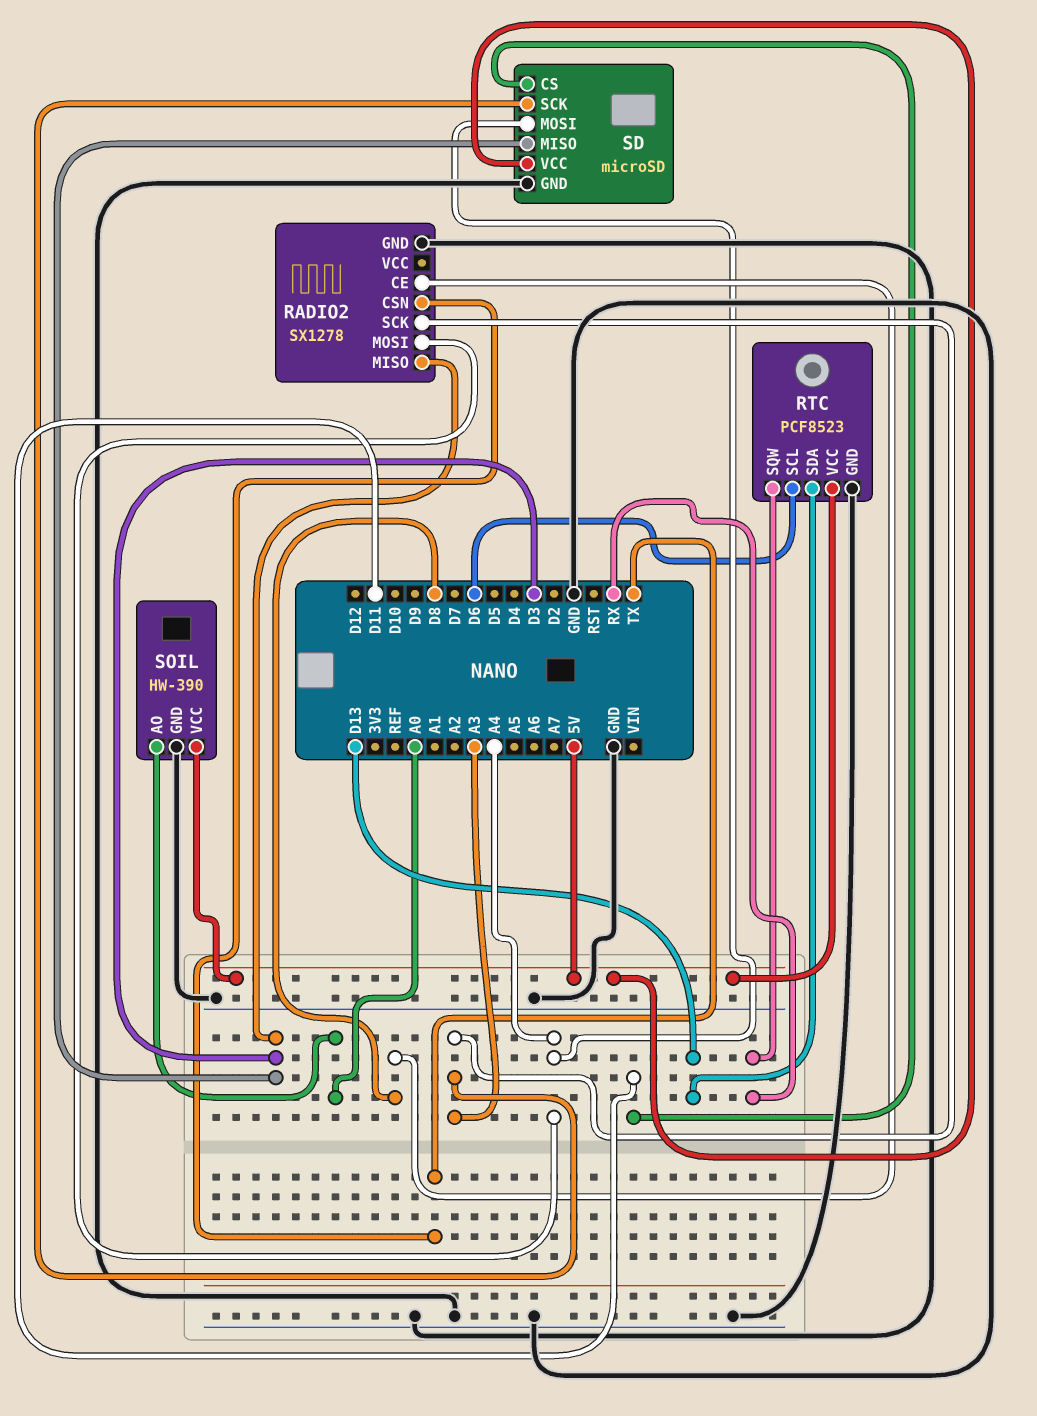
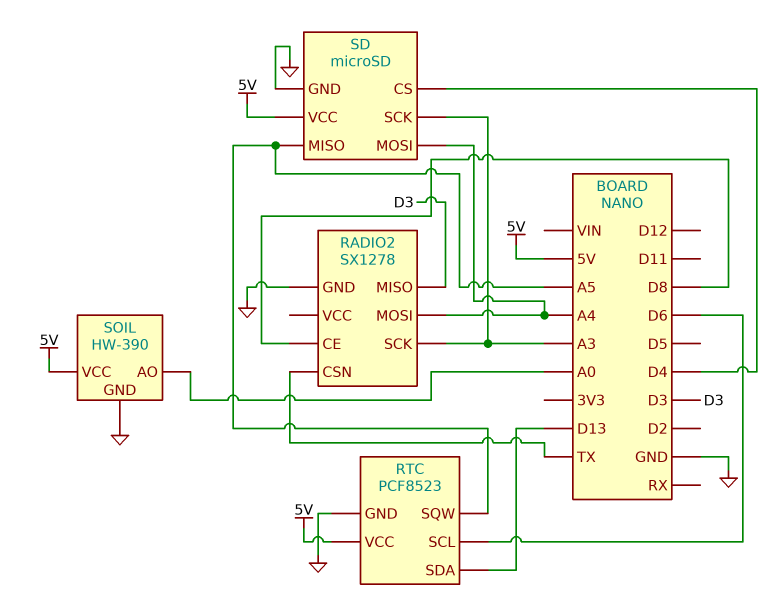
RTC pin SQW: RX -> A5
SD pin CS: D11 -> D4
SD pin MISO: D3 -> A5

